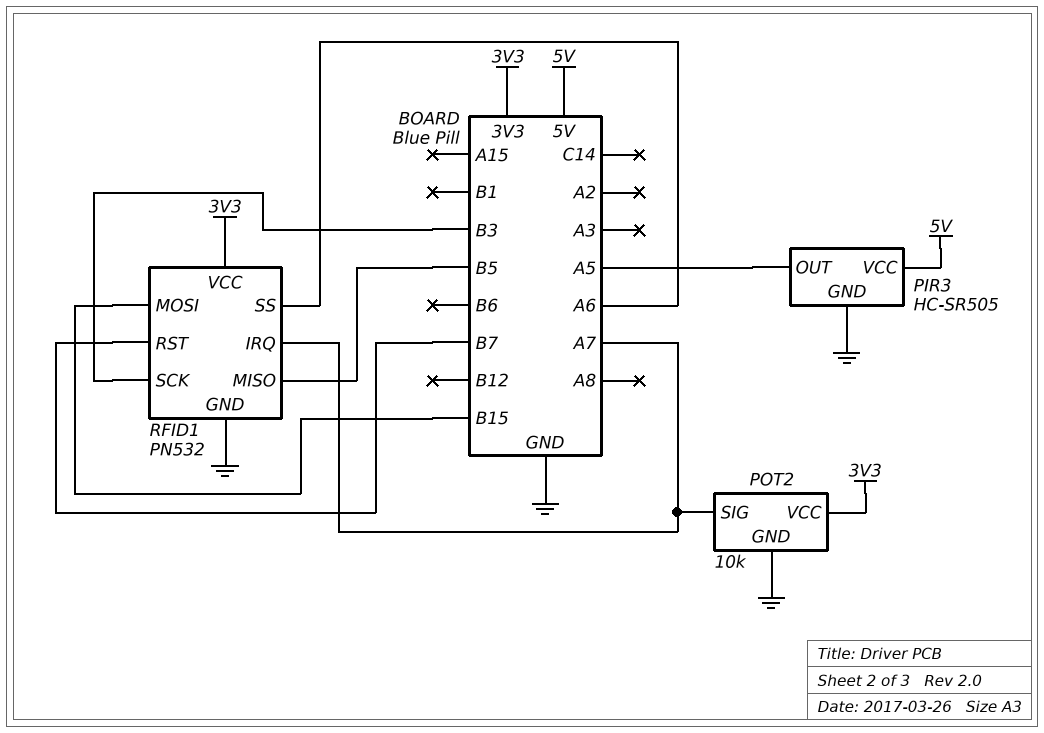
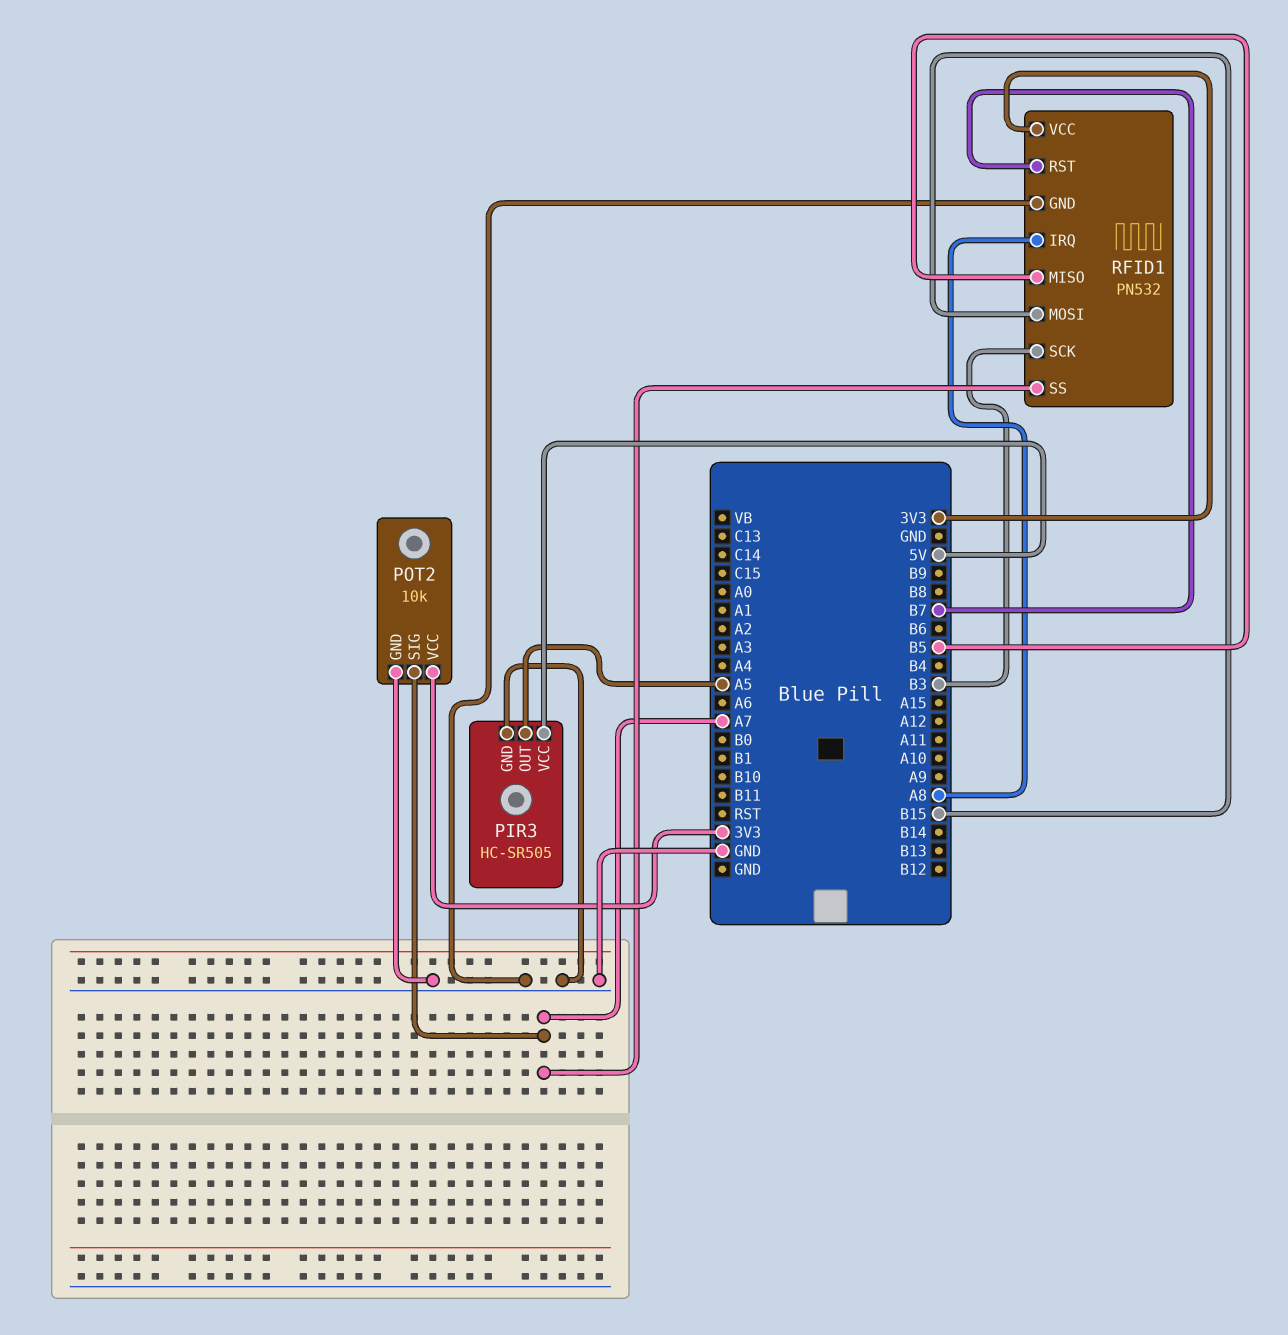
RFID1 pin IRQ: A7 -> A8
RFID1 pin SS: A6 -> A7

